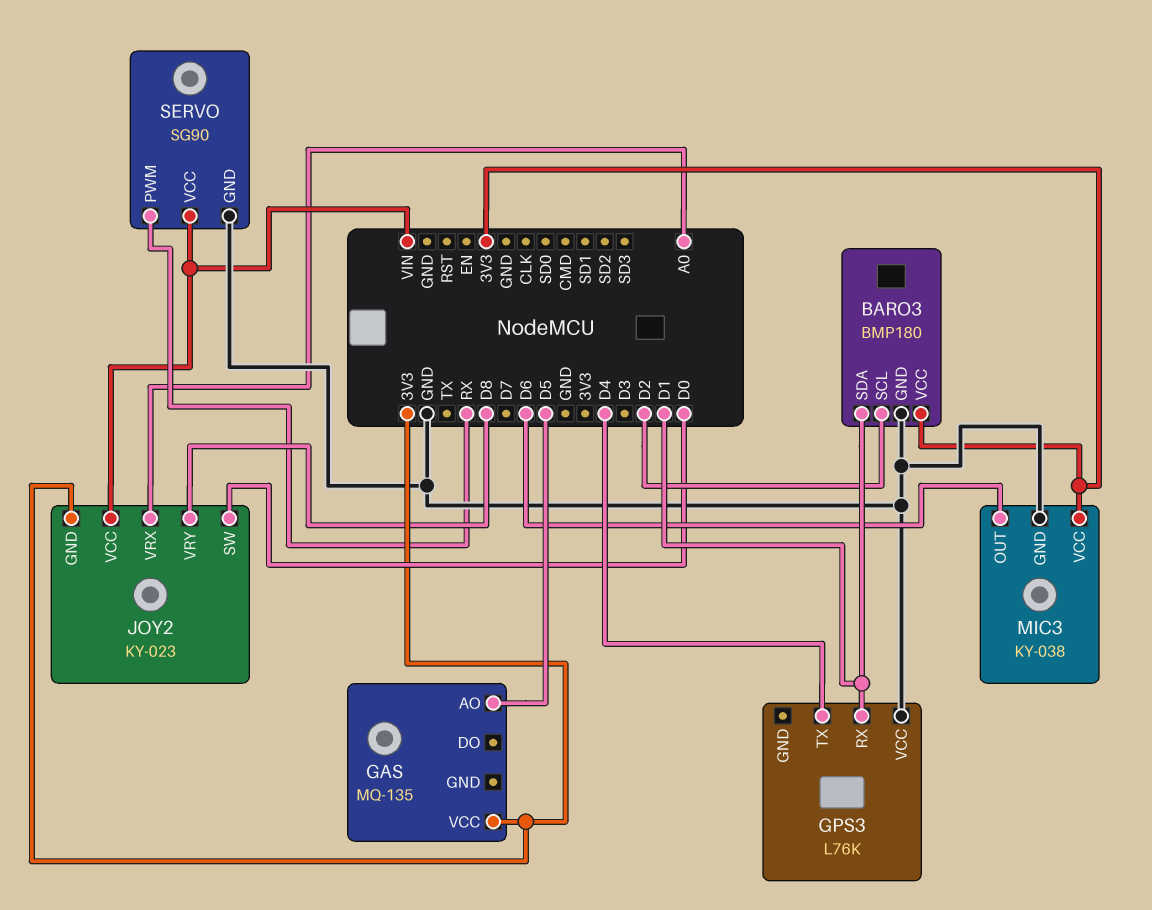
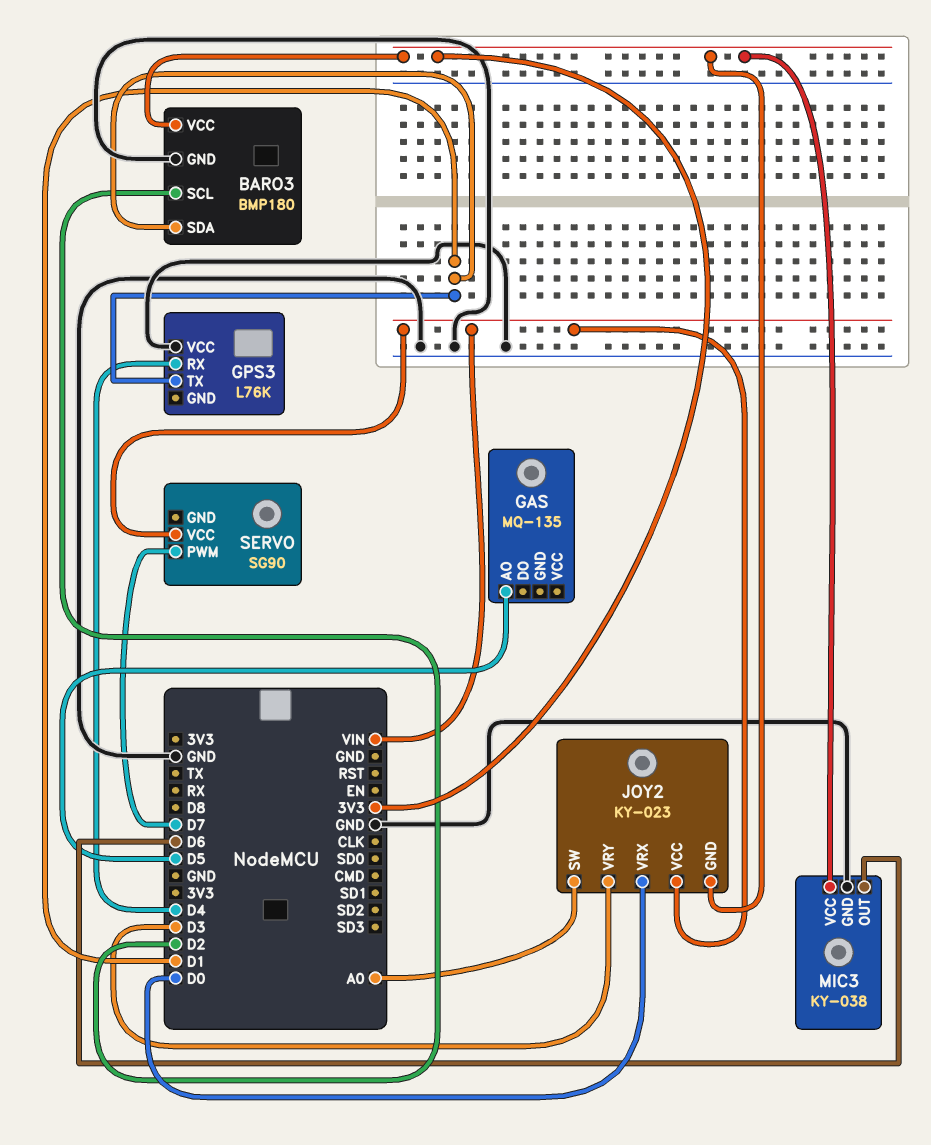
GAS pin VCC: 3V3 -> none
GPS3 pin RX: D1 -> D4
GPS3 pin TX: D4 -> D1
JOY2 pin SW: D0 -> A0
JOY2 pin VRX: A0 -> D0
JOY2 pin VRY: D8 -> D3
SERVO pin GND: GND -> none
SERVO pin PWM: RX -> D7

